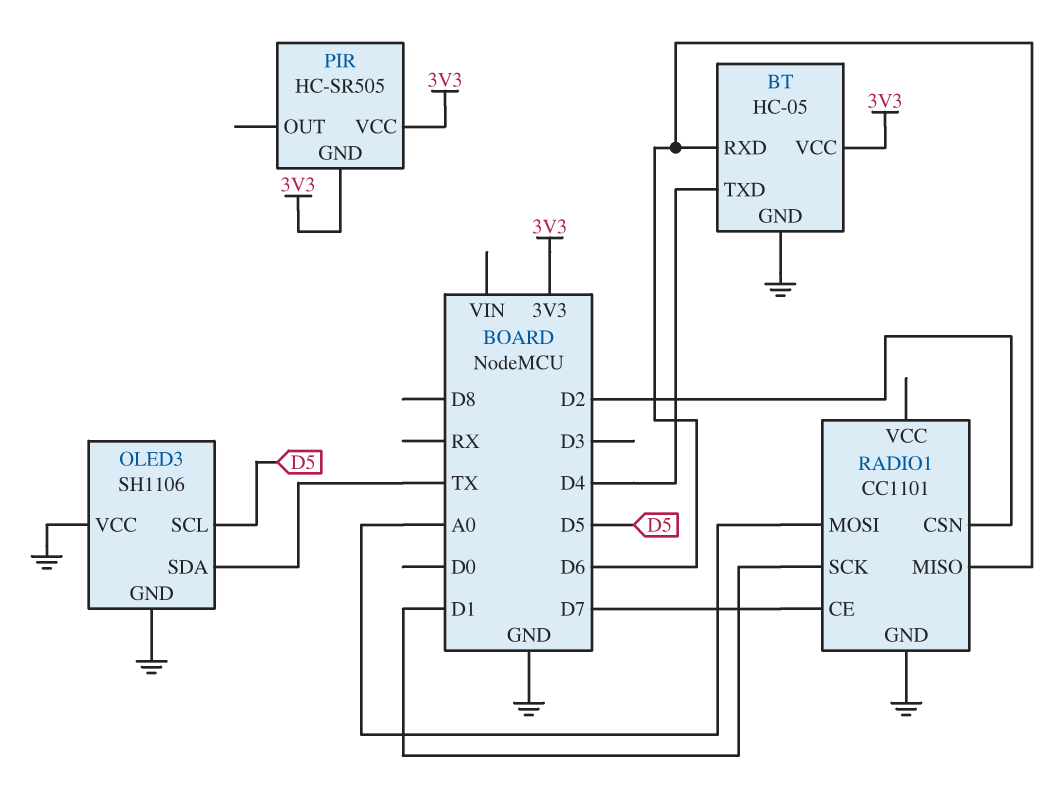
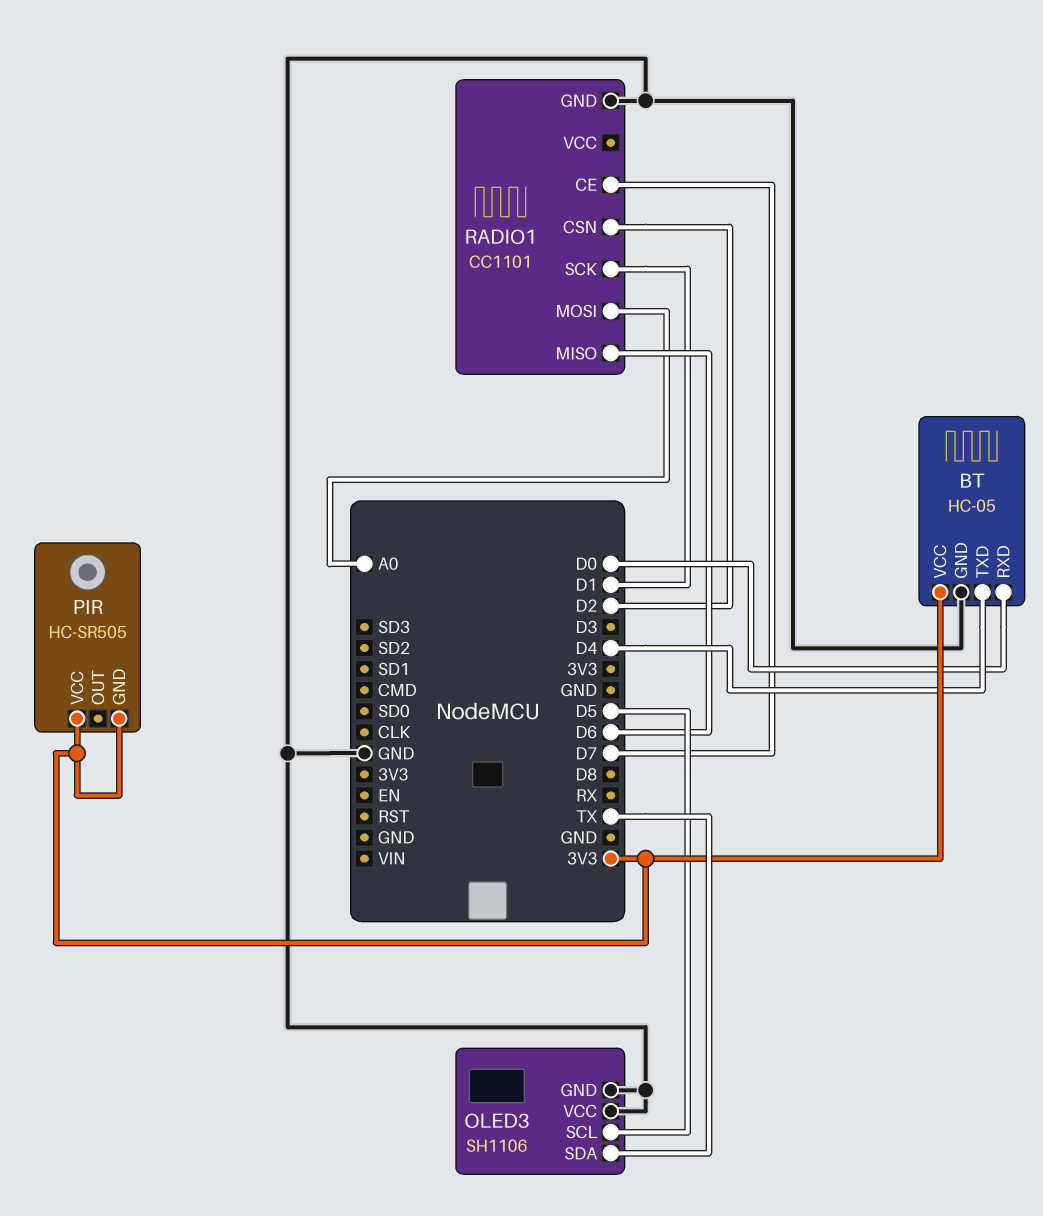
BT pin RXD: D6 -> D0

